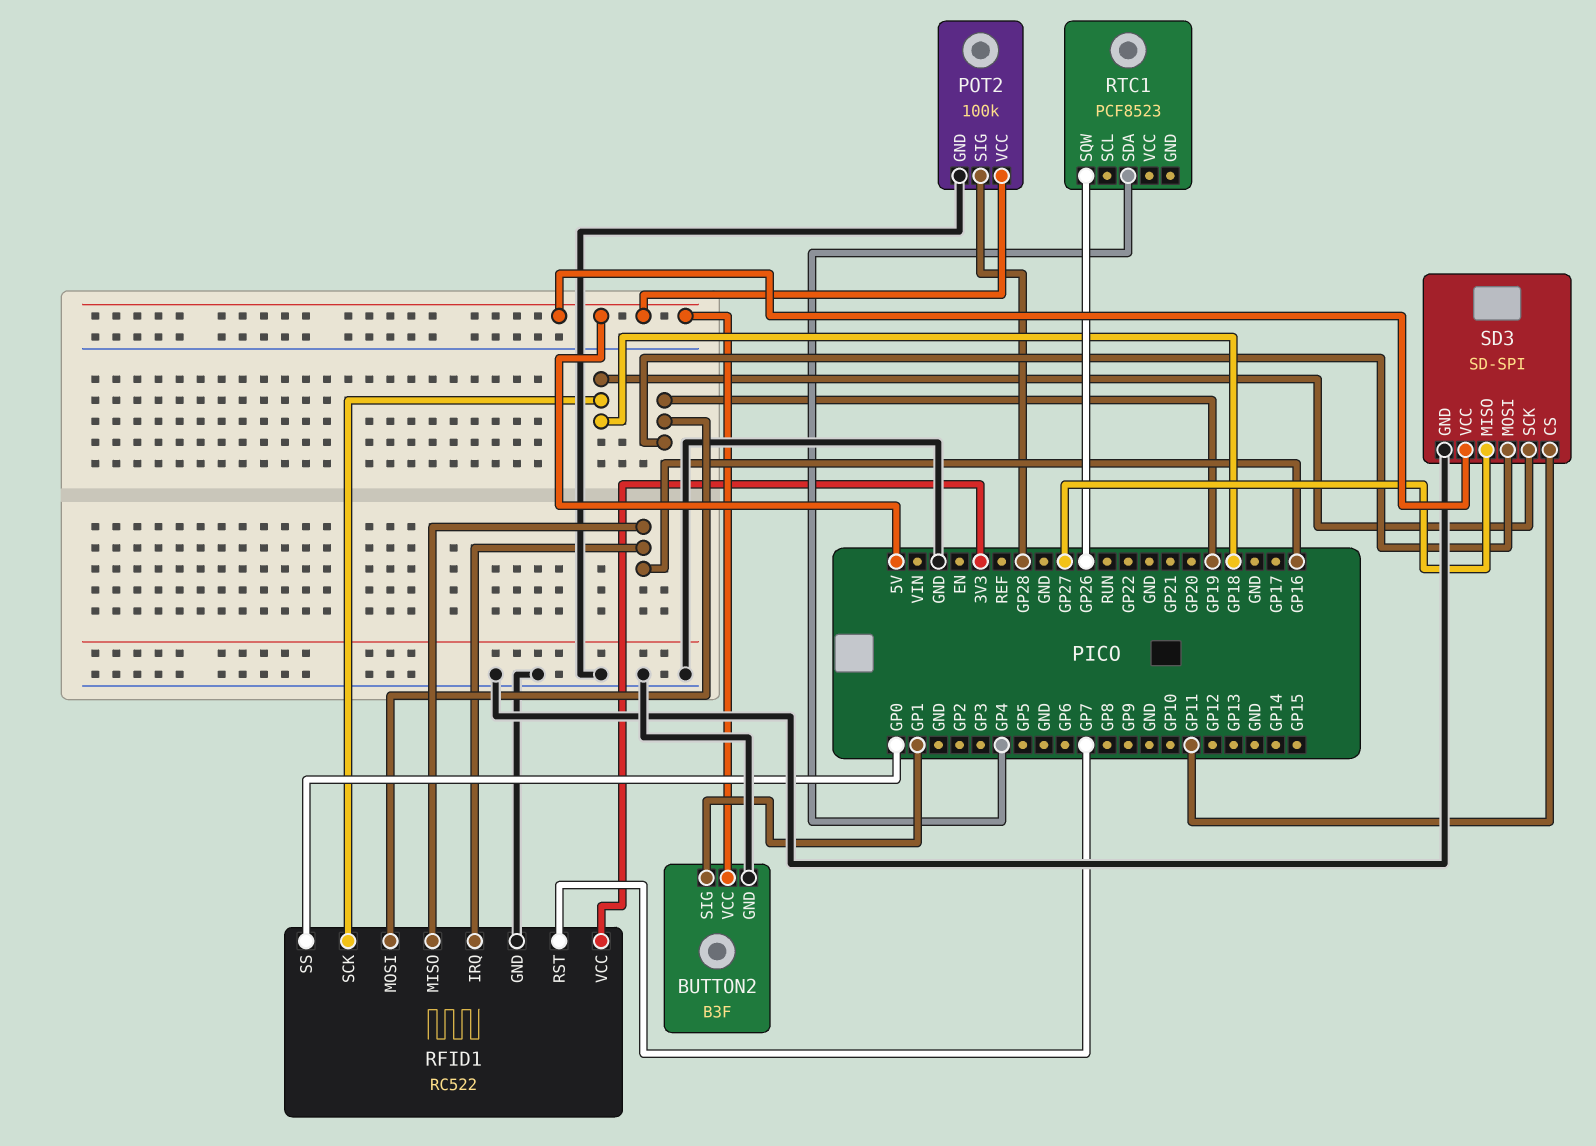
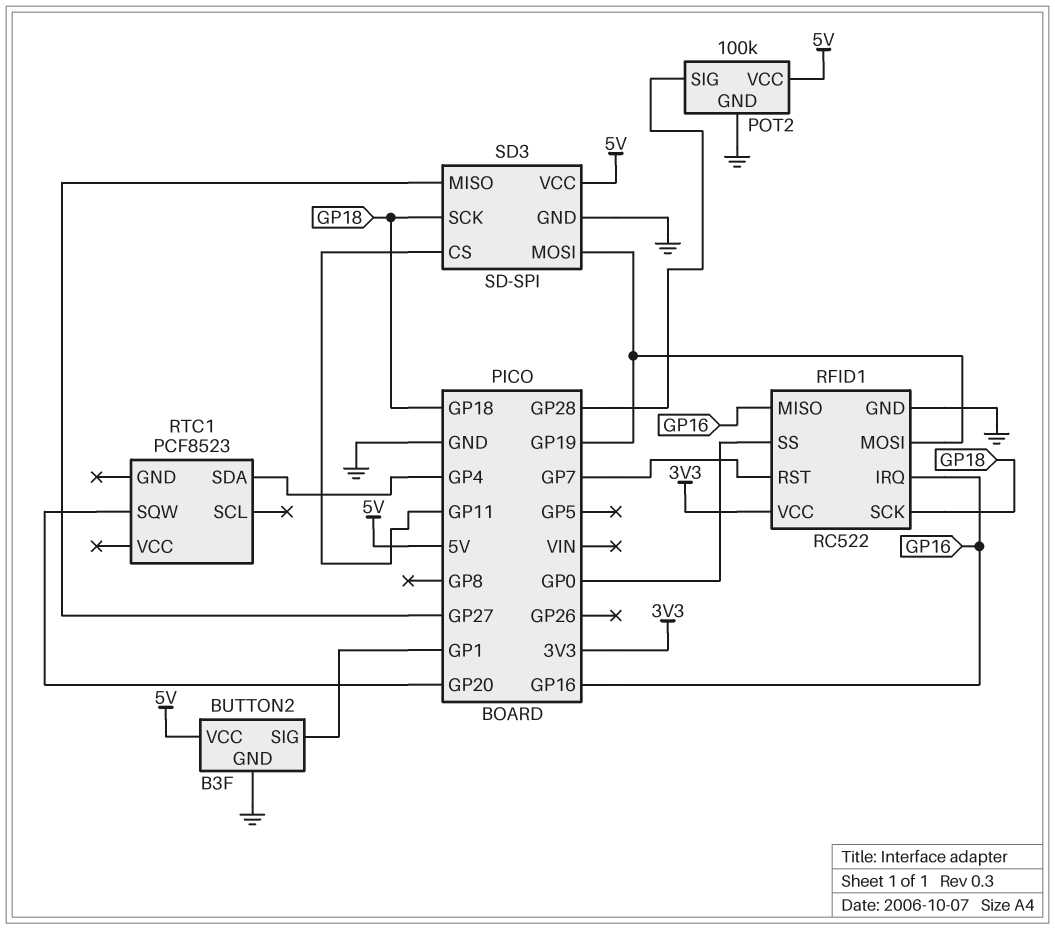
RTC1 pin SQW: GP26 -> GP20

